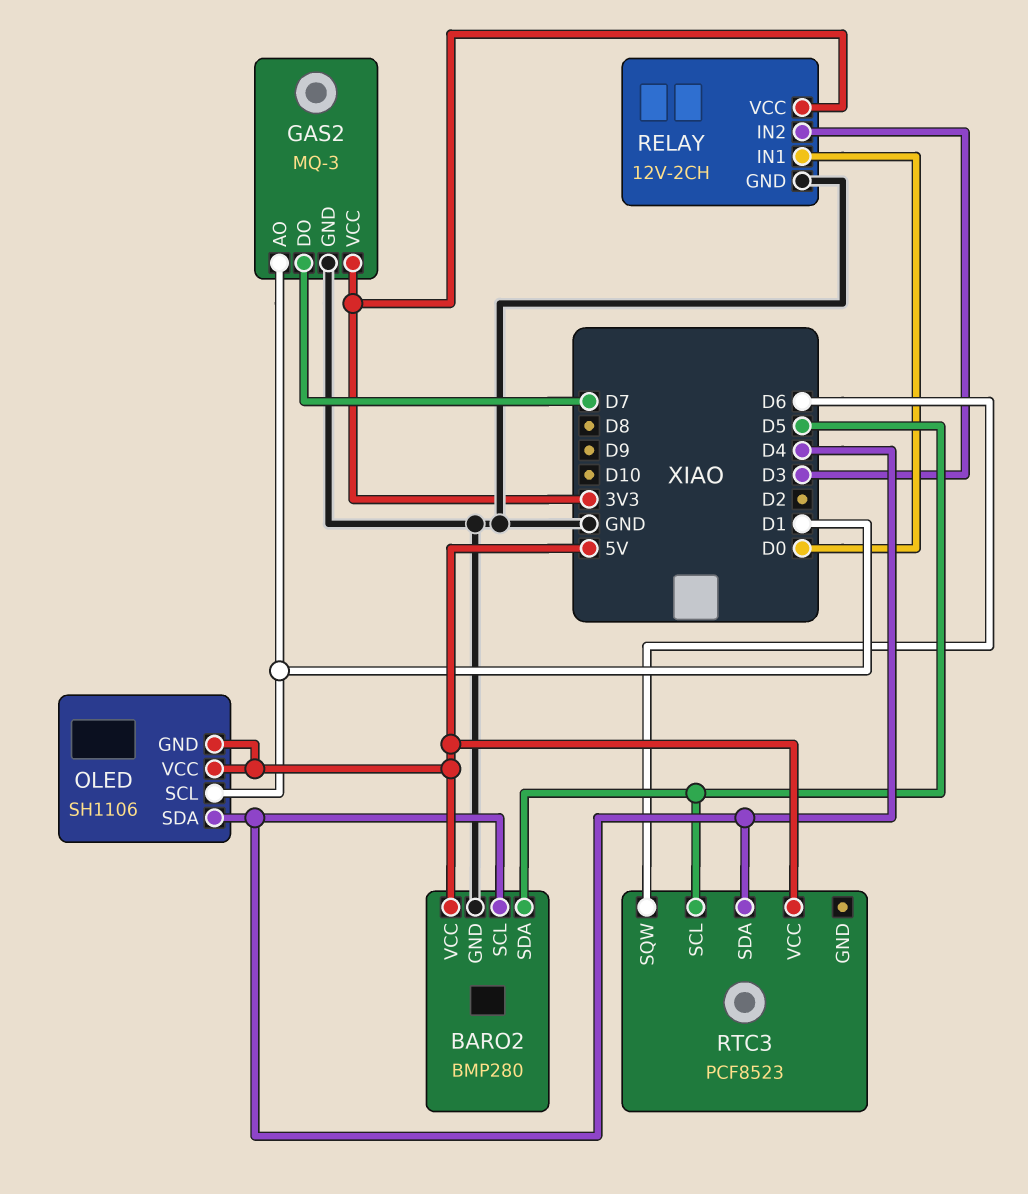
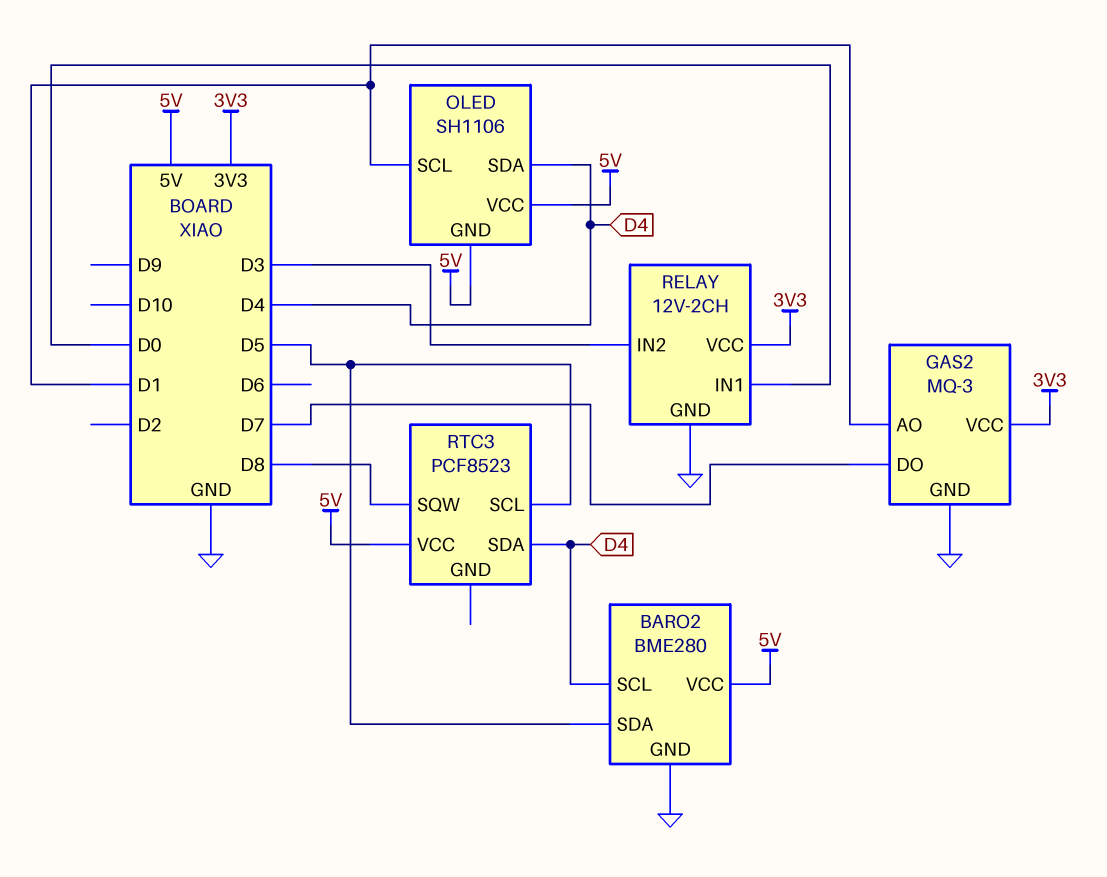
BARO2: BMP280 -> BME280
RTC3 pin SQW: D6 -> D8

